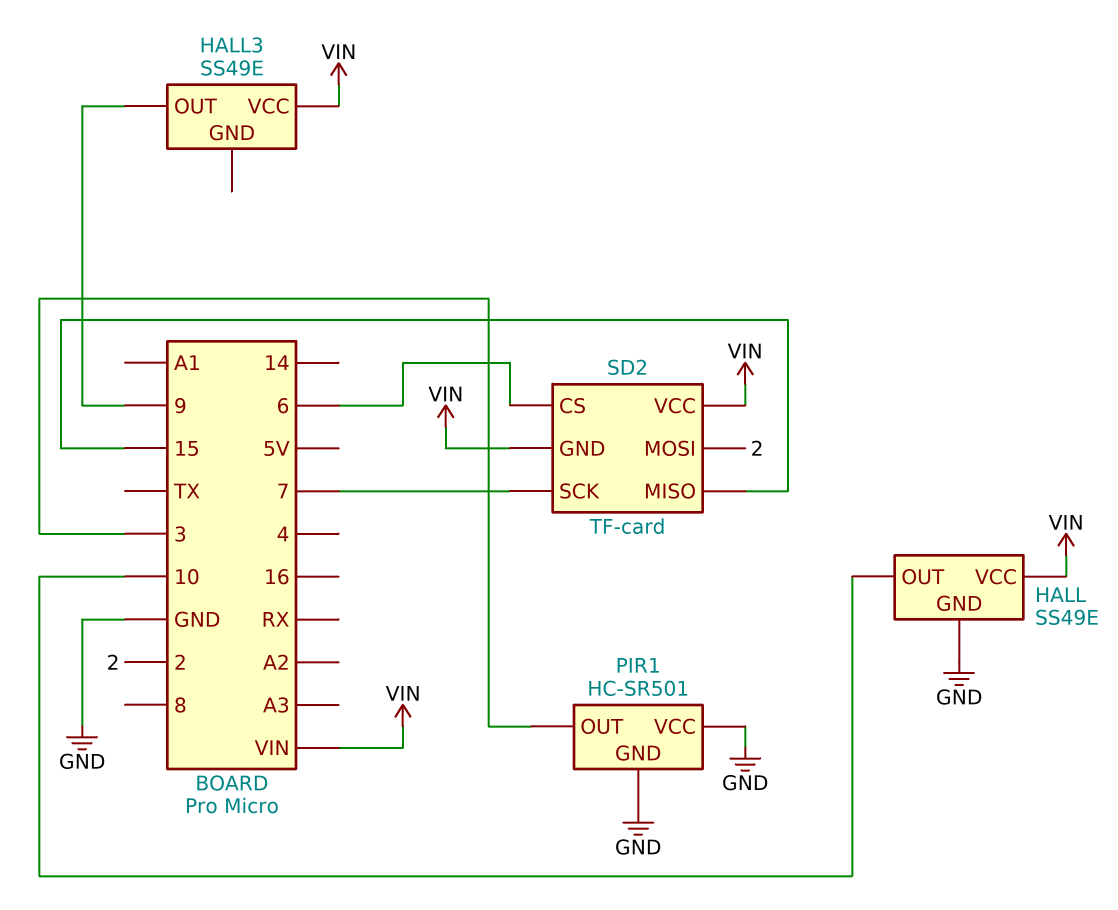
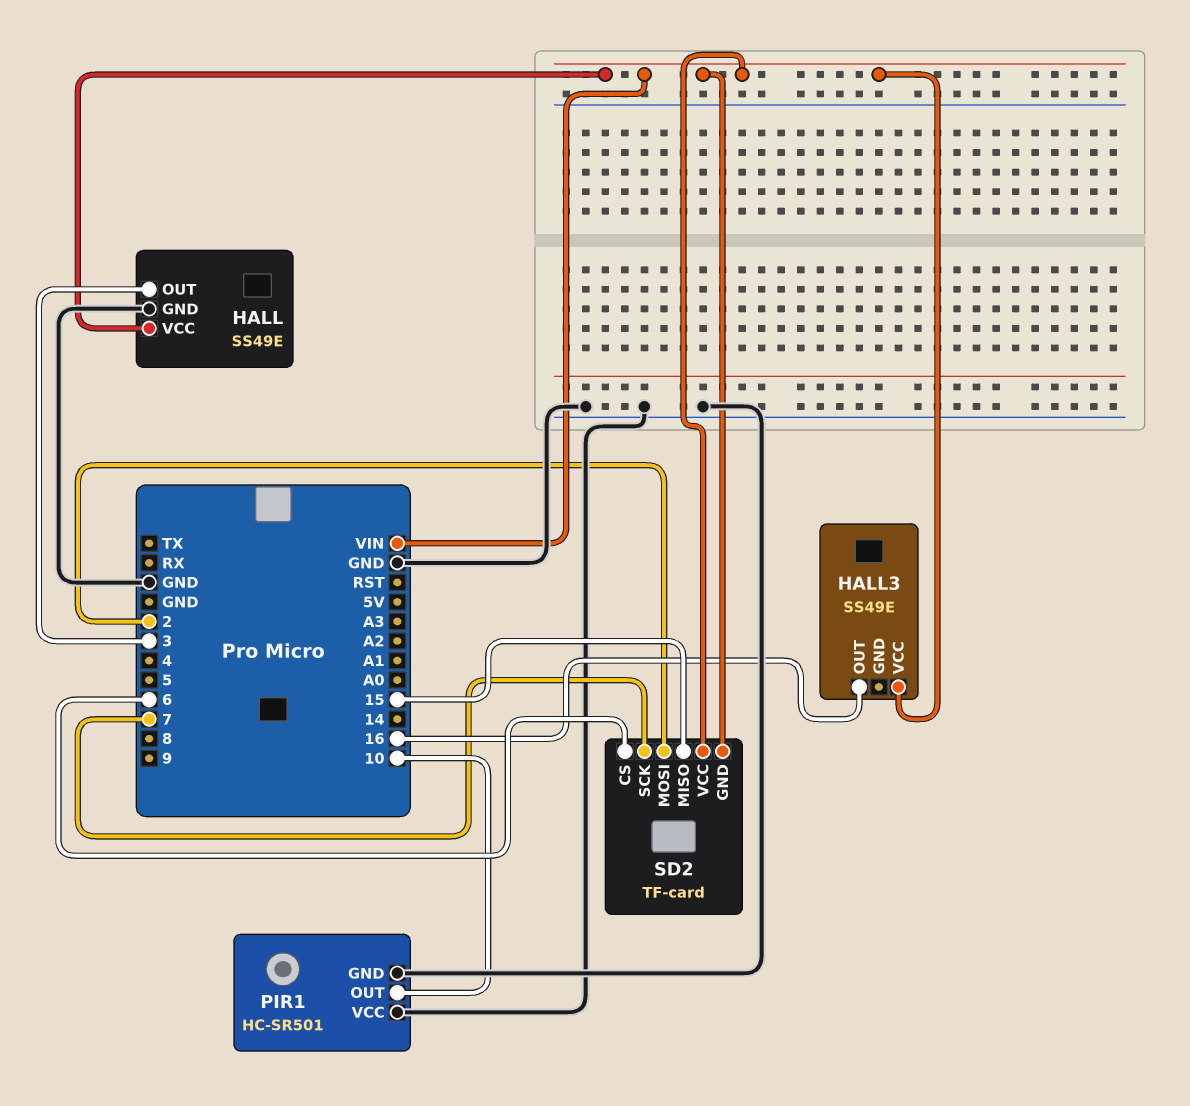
HALL pin OUT: 10 -> 3
HALL3 pin OUT: 9 -> 16
PIR1 pin OUT: 3 -> 10

